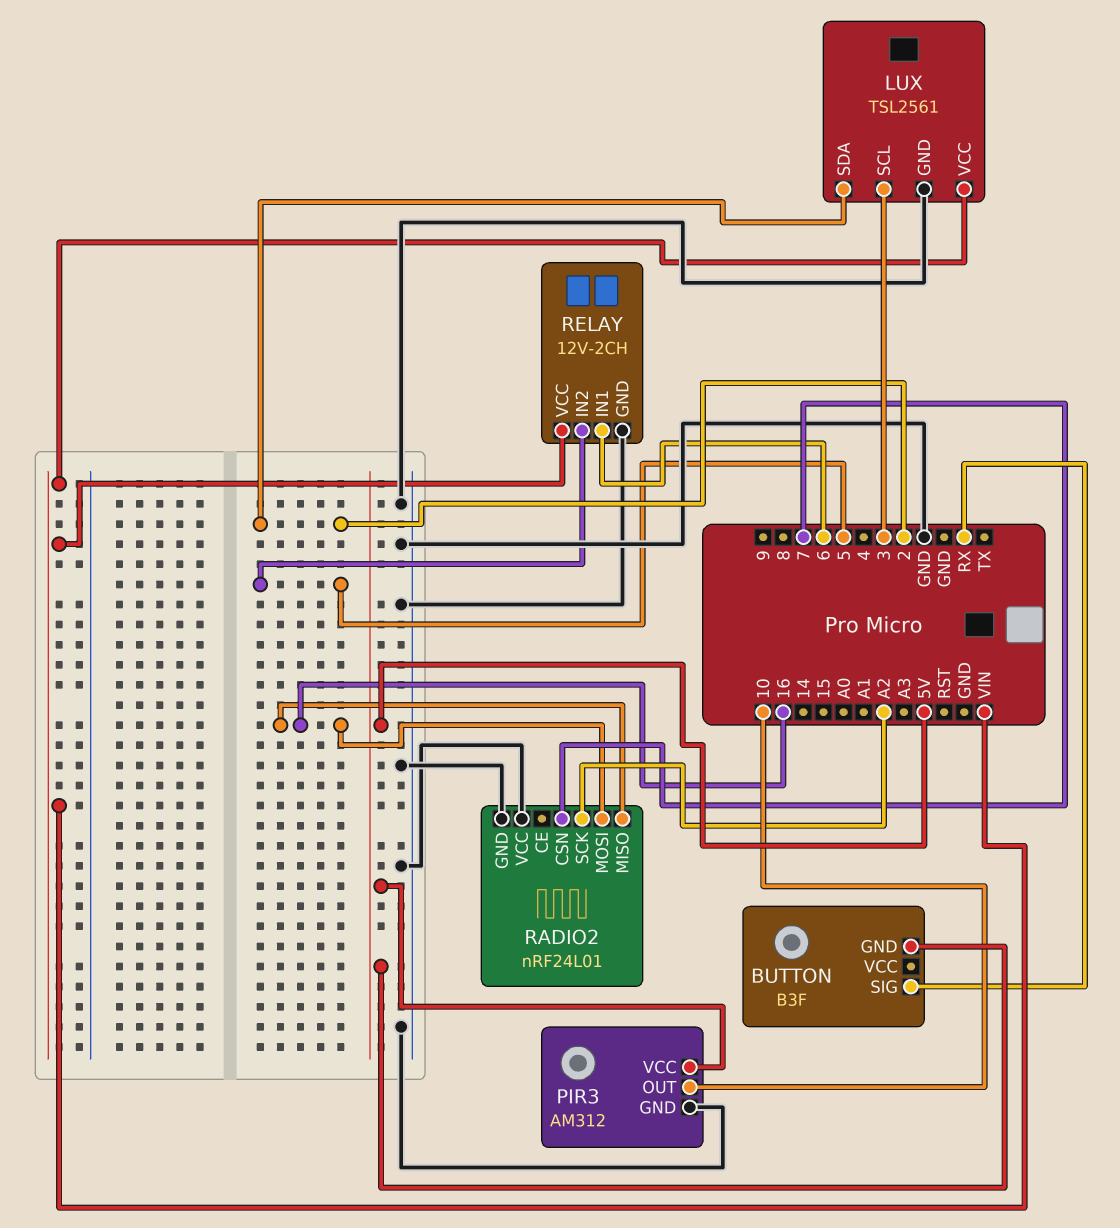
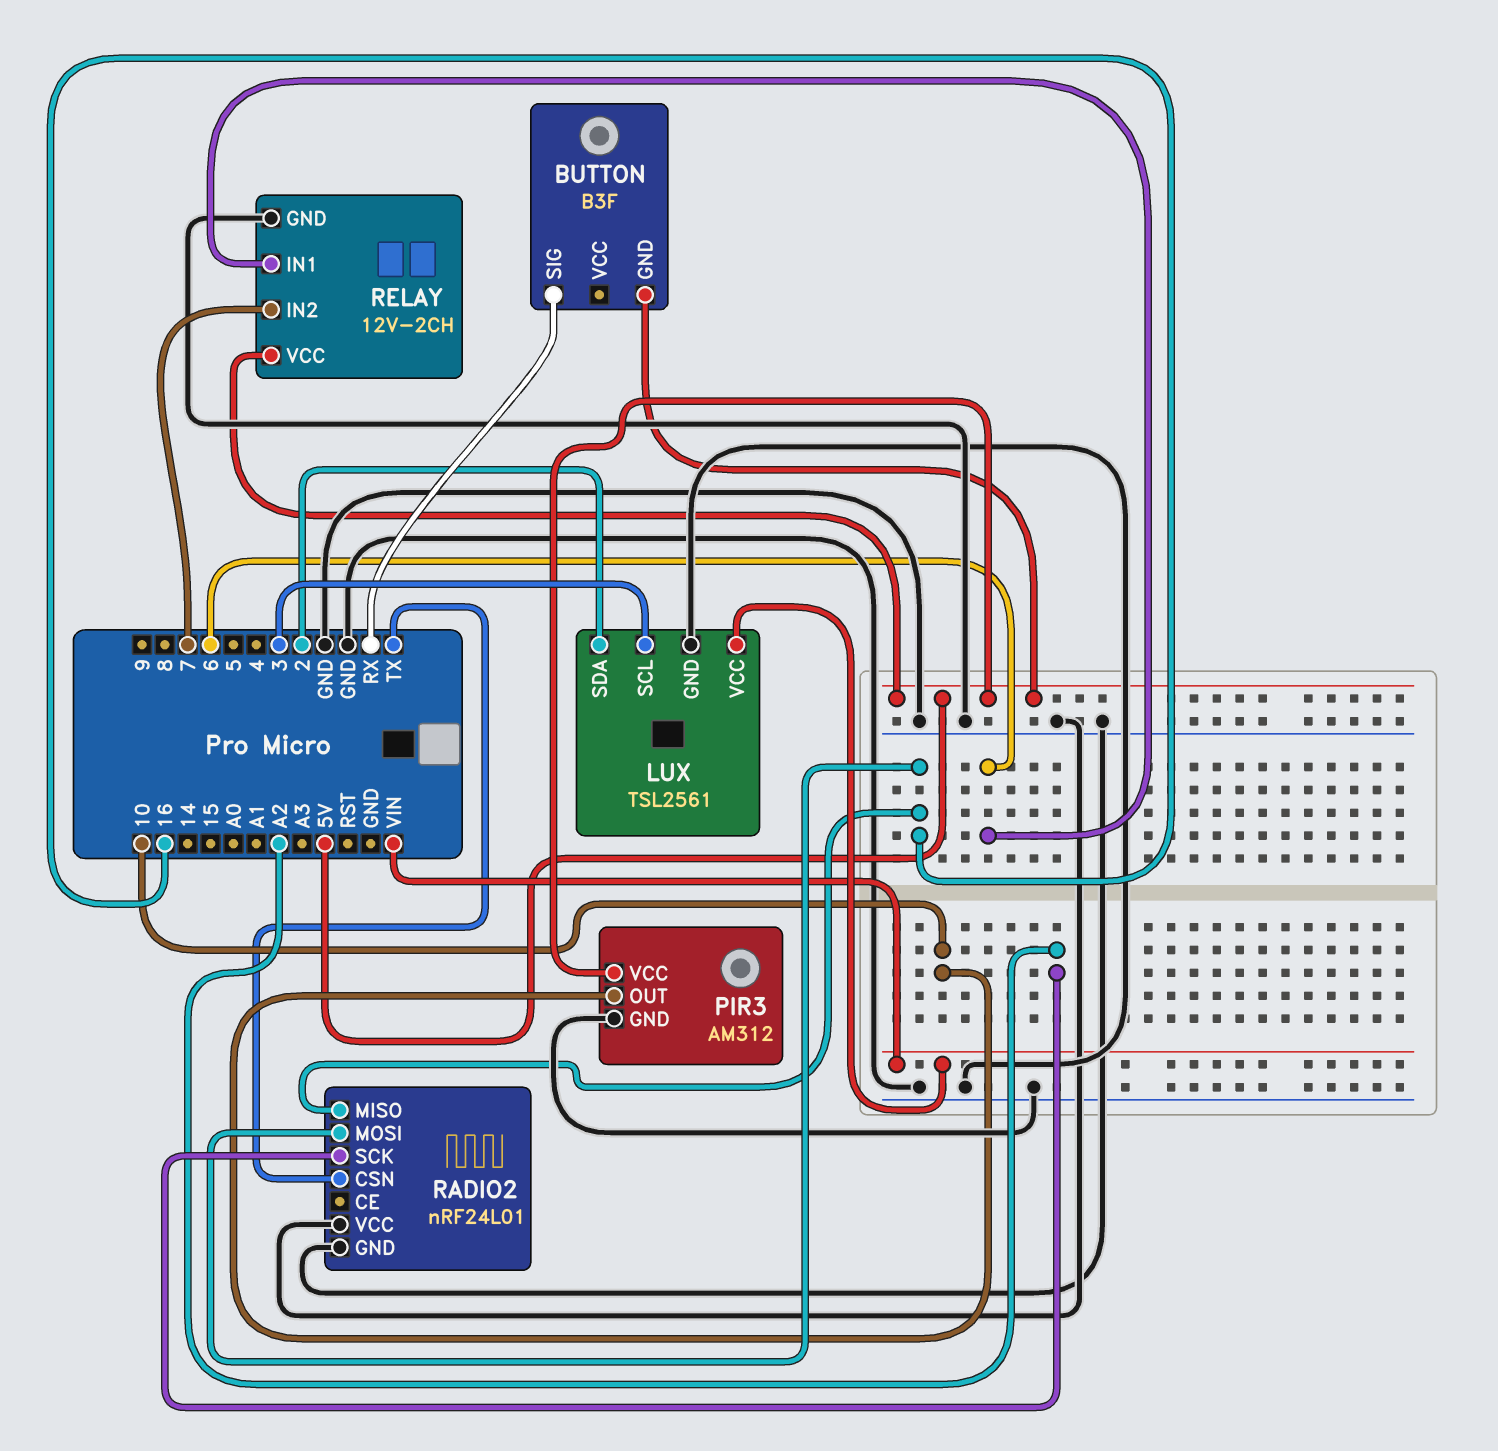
RADIO2 pin CSN: 7 -> TX
RELAY pin IN2: 5 -> 7
RELAY pin VCC: VIN -> 5V

